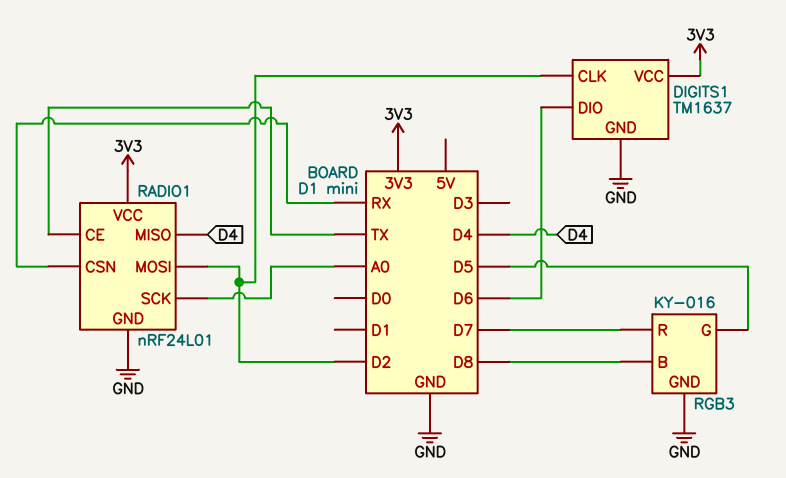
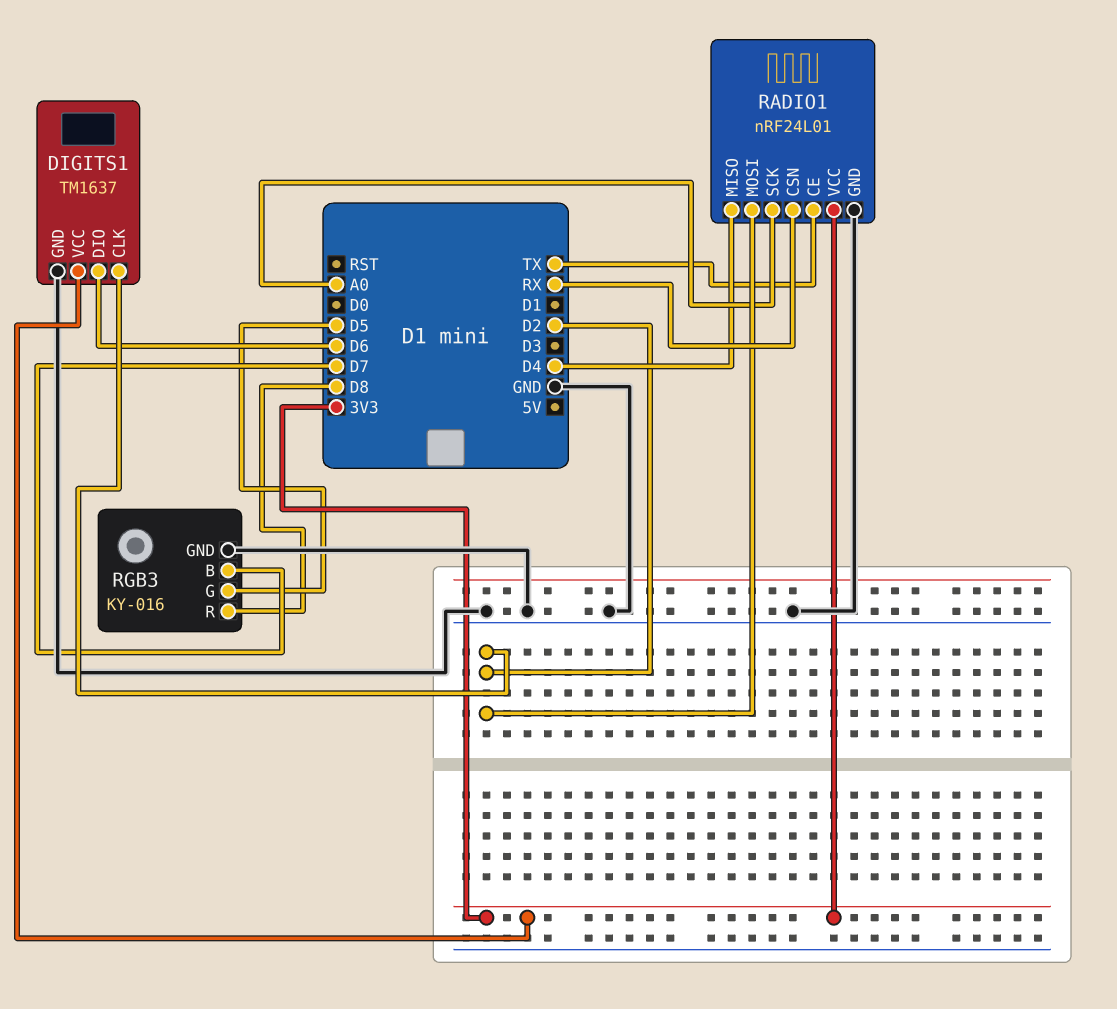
RGB3 pin B: D8 -> D7
RGB3 pin R: D7 -> D8

